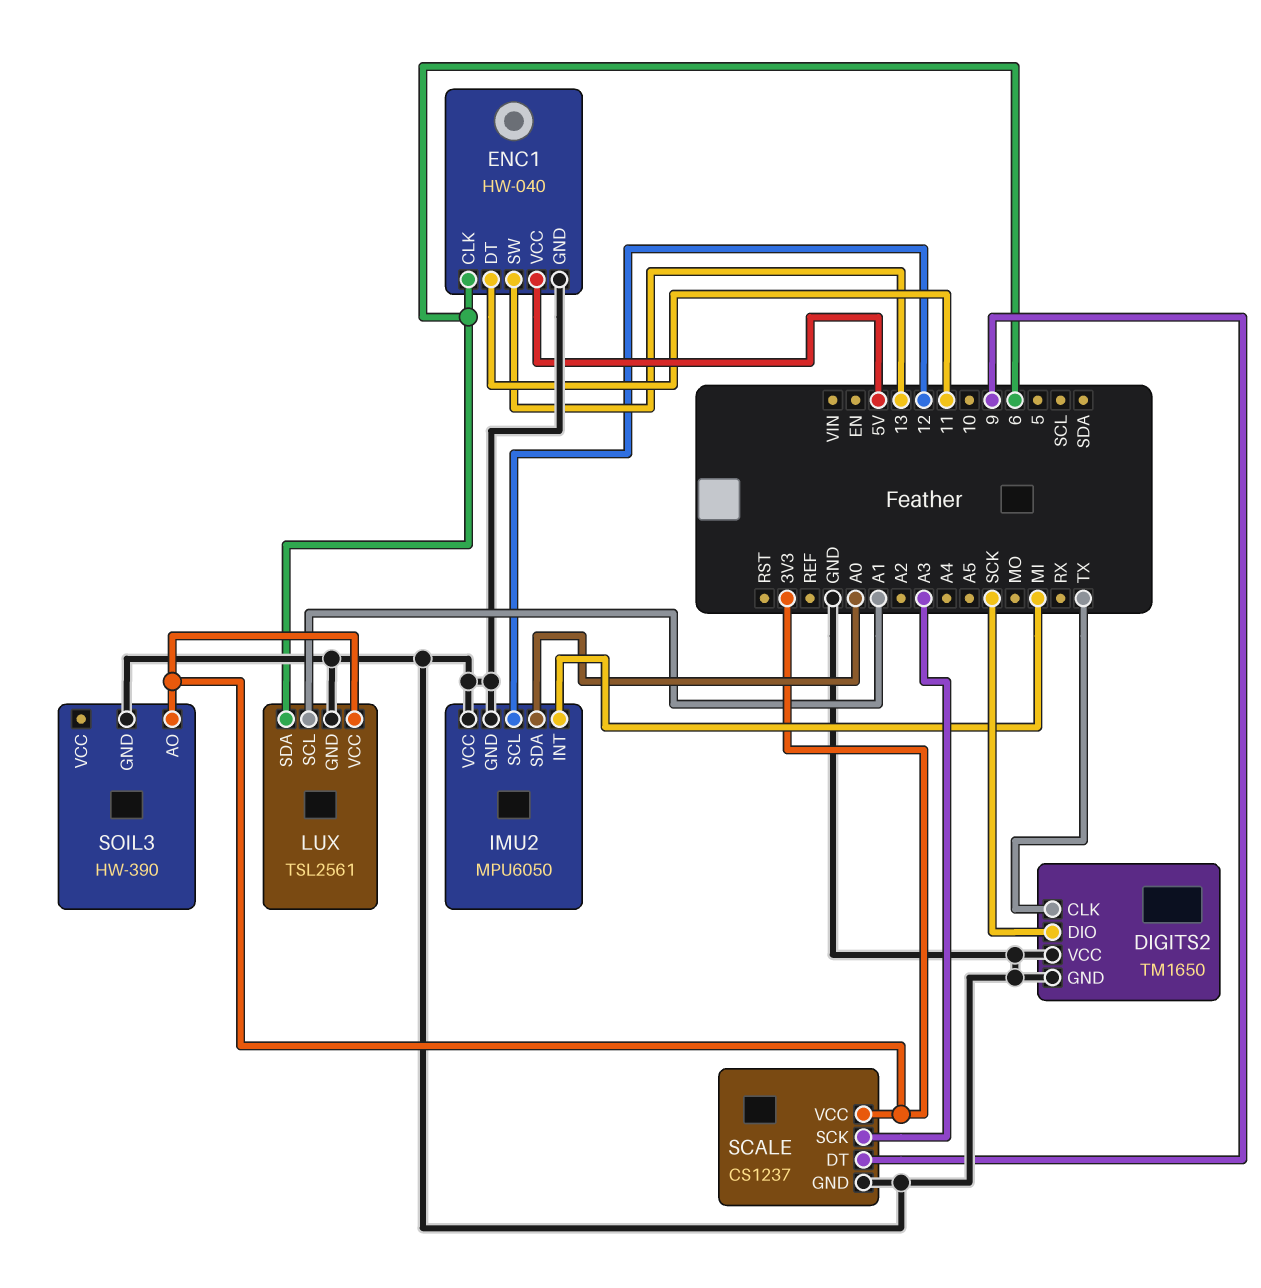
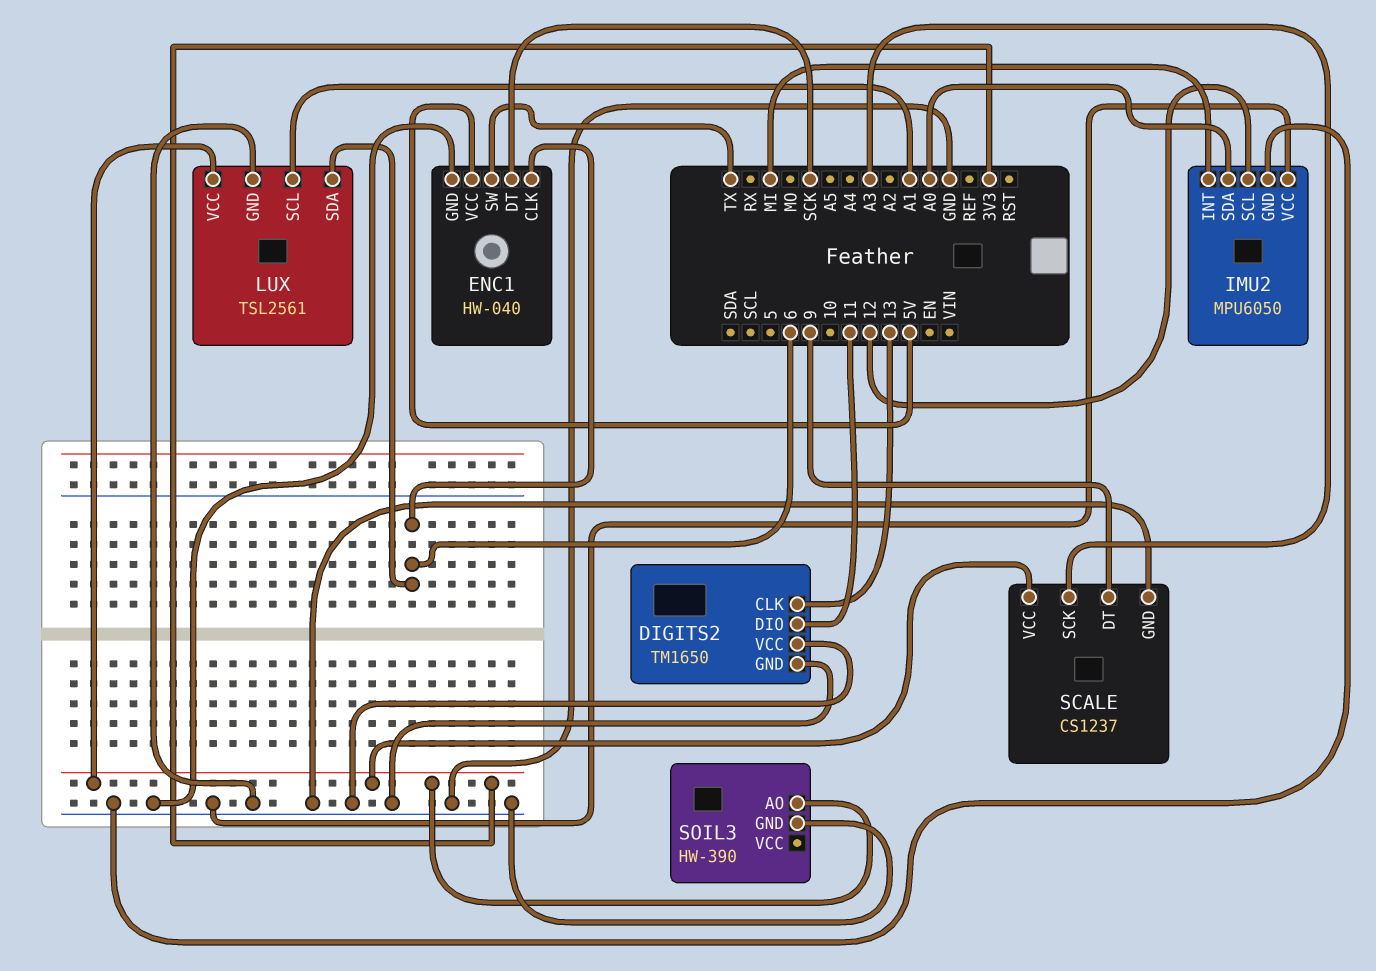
DIGITS2 pin CLK: TX -> 13
DIGITS2 pin DIO: SCK -> 11
ENC1 pin DT: 11 -> SCK
ENC1 pin SW: 13 -> TX

